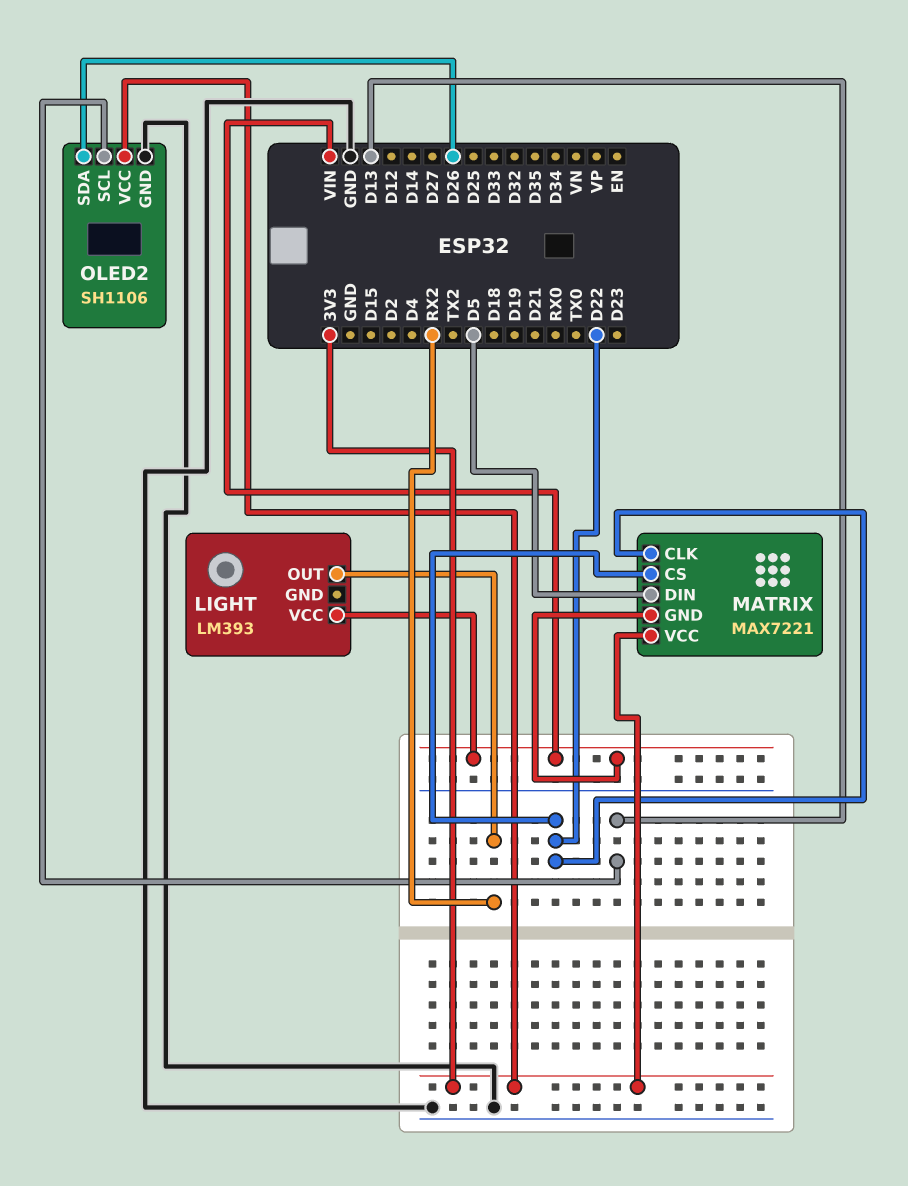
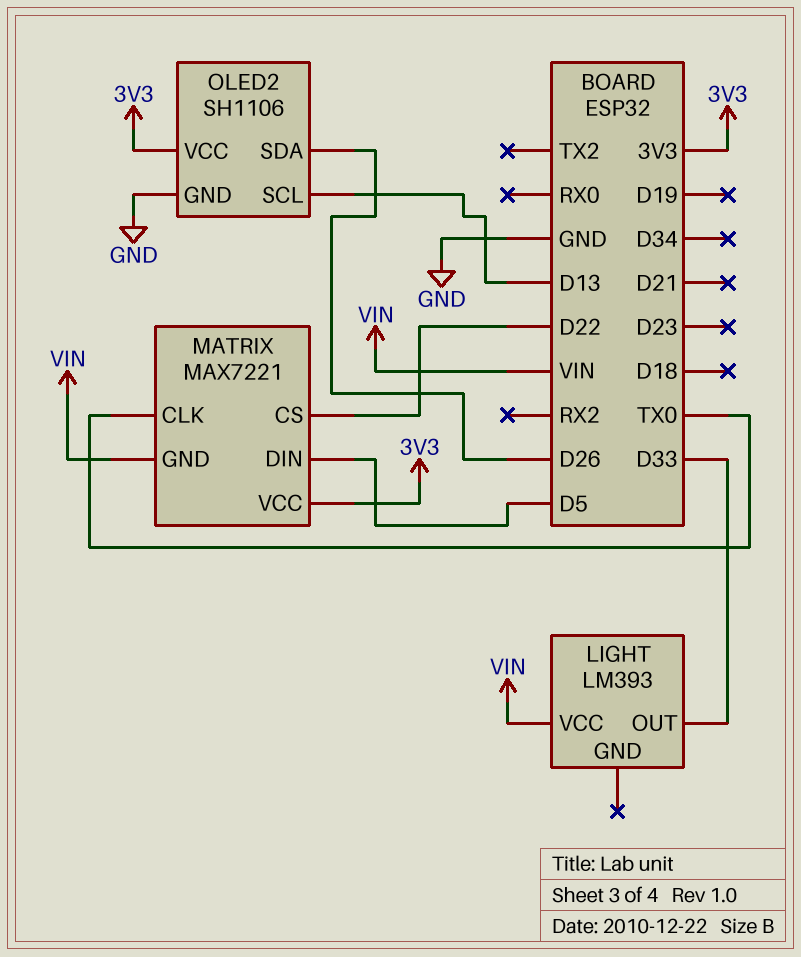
LIGHT pin OUT: RX2 -> D33
MATRIX pin CLK: D22 -> TX0

